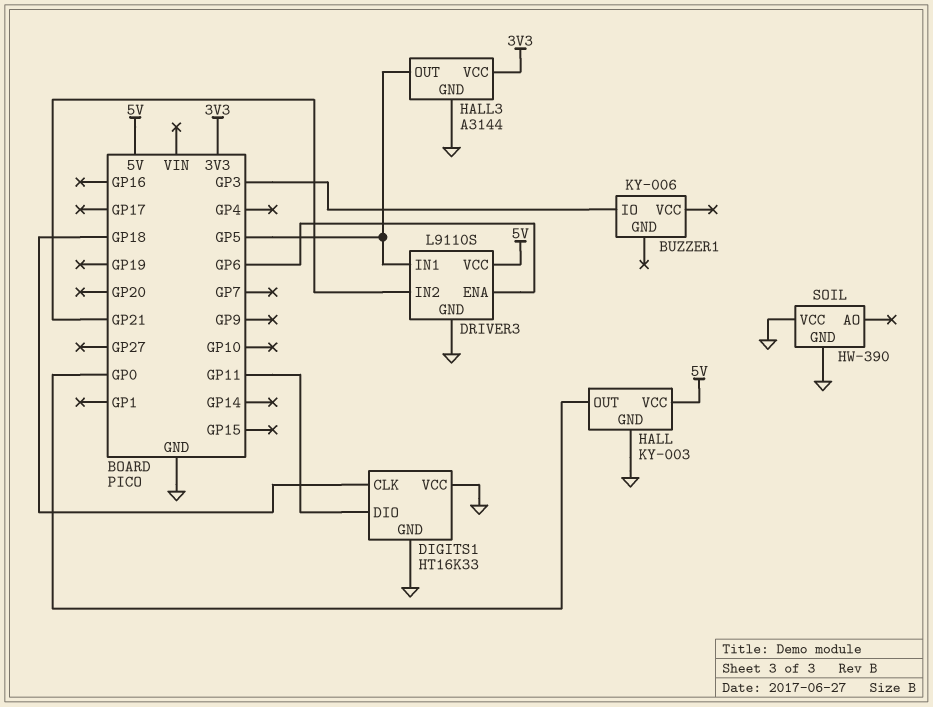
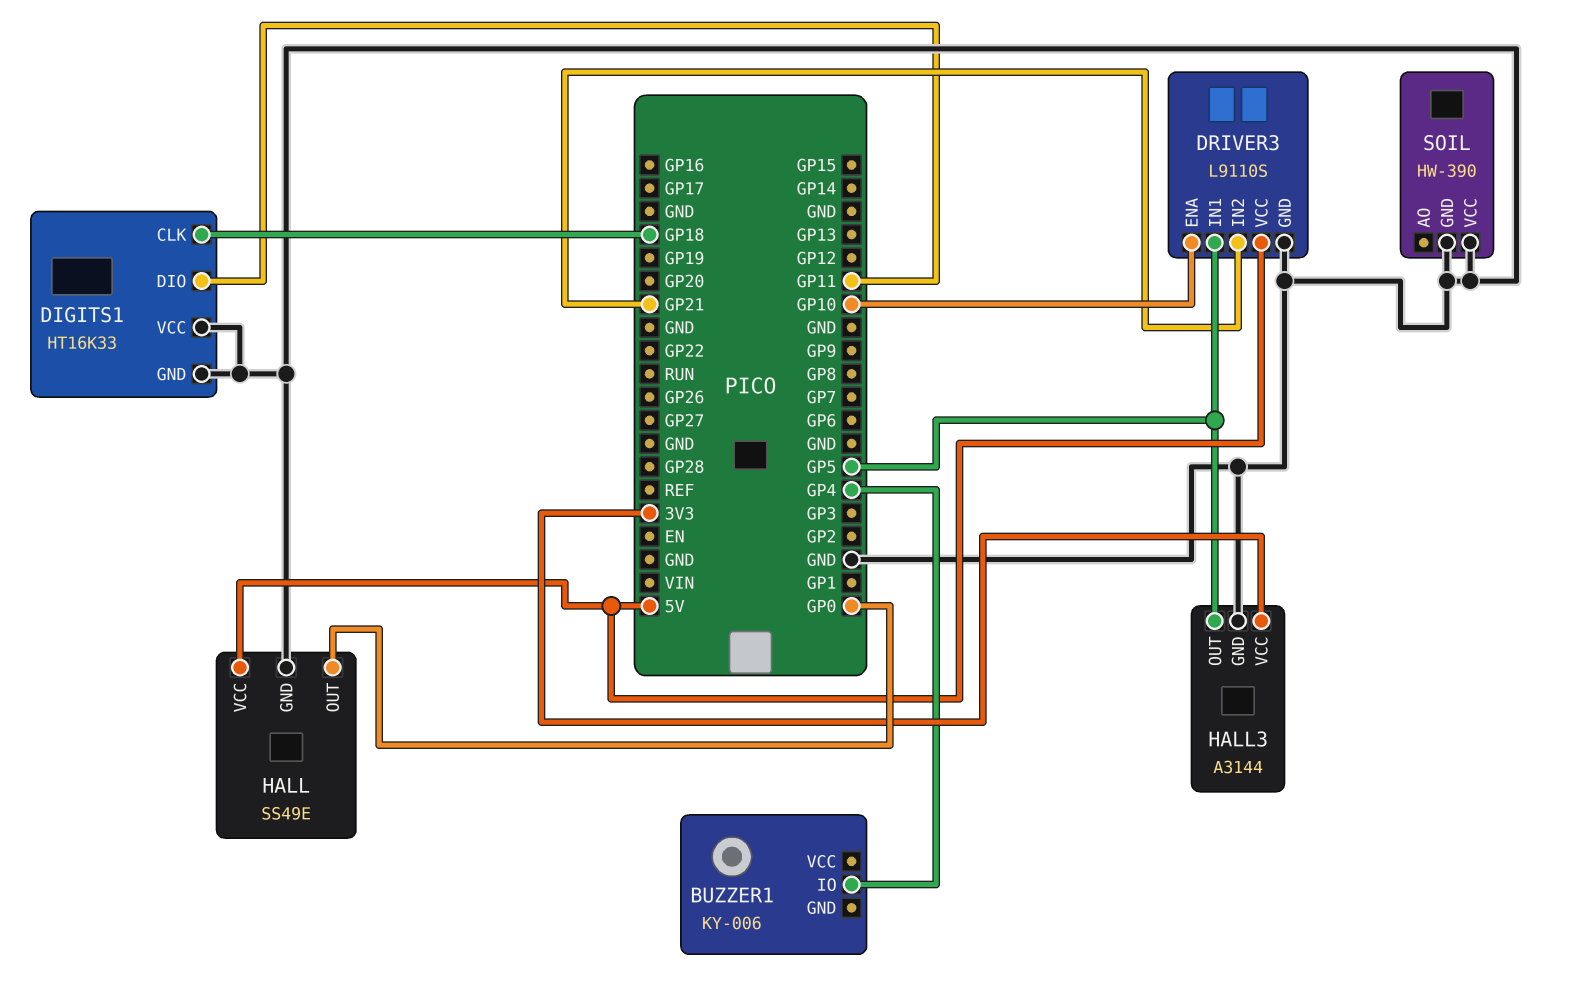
BUZZER1 pin IO: GP3 -> GP4
DRIVER3 pin ENA: GP6 -> GP10
HALL: KY-003 -> SS49E

